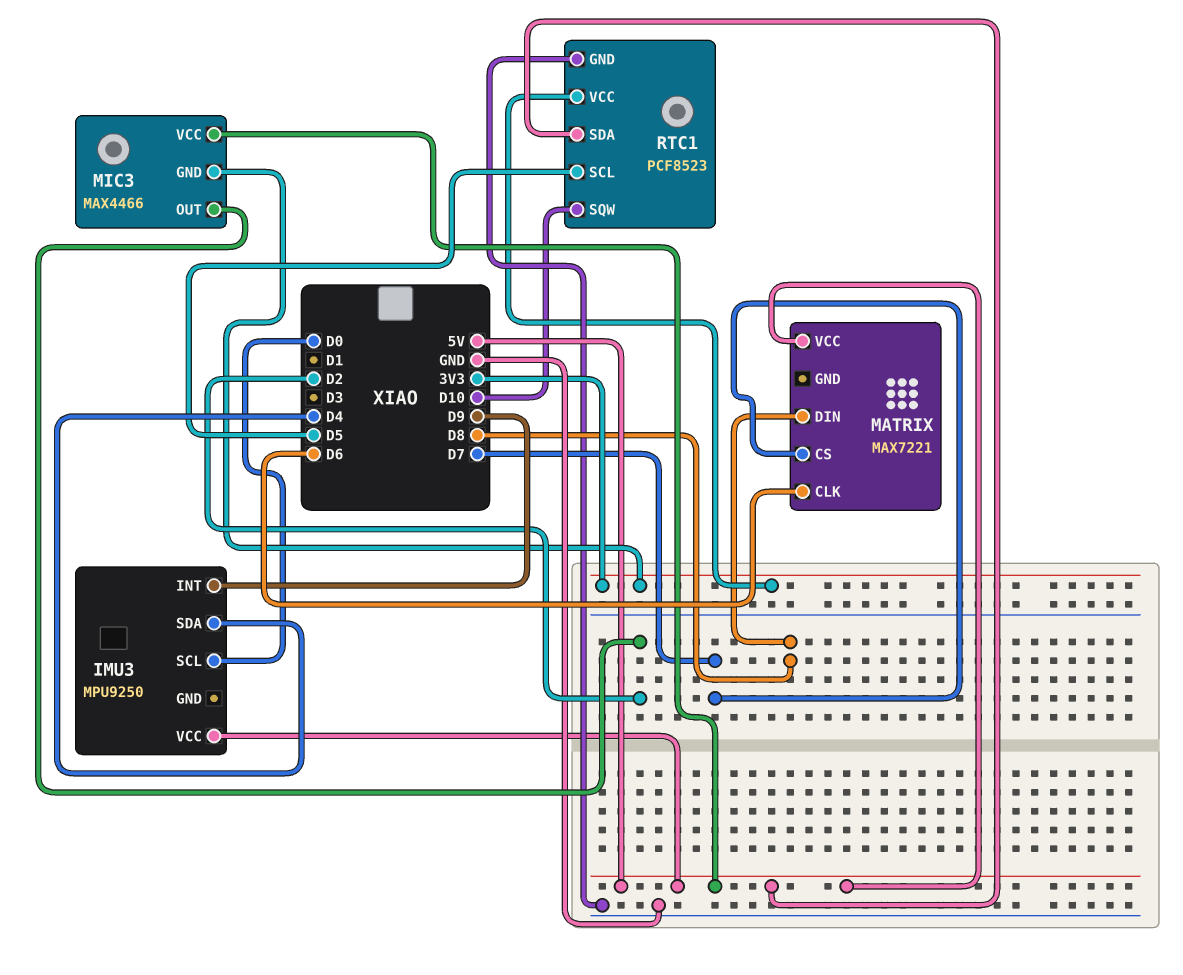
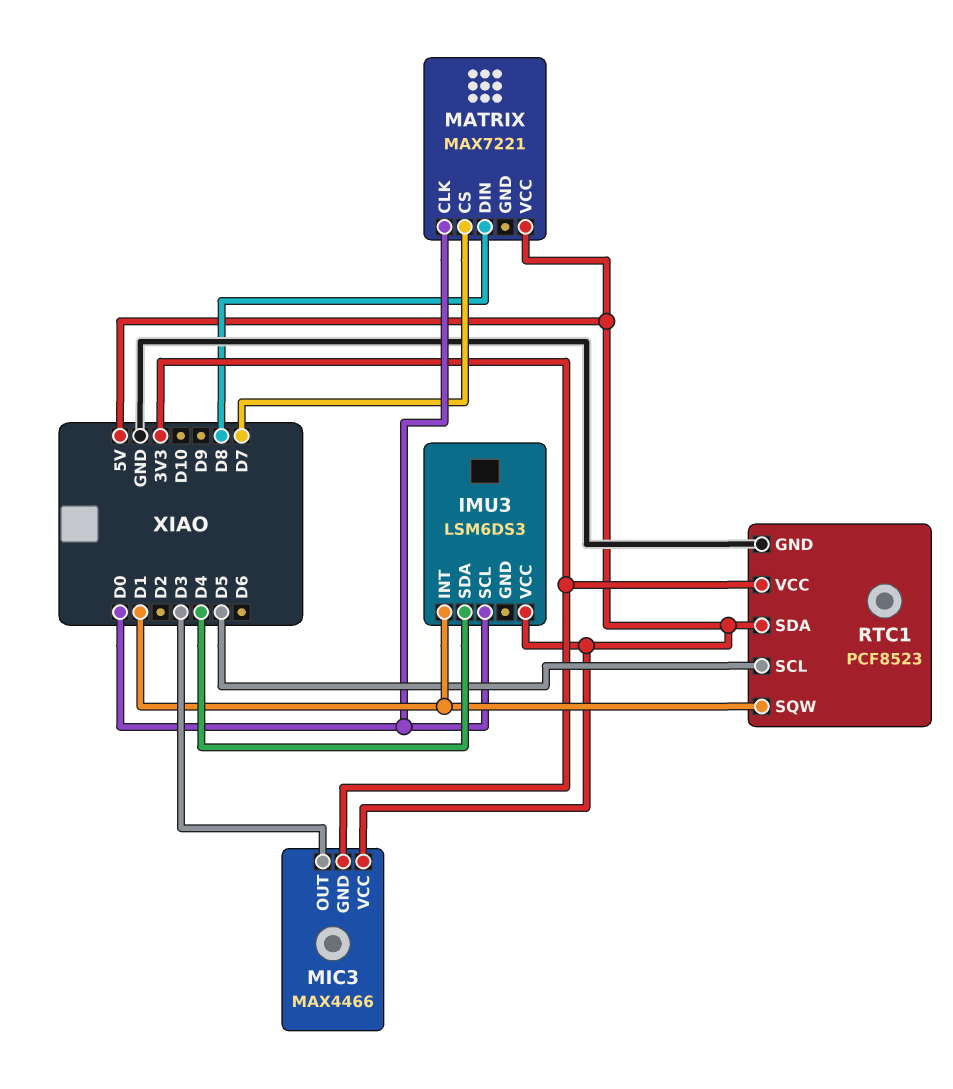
IMU3: MPU9250 -> LSM6DS3
IMU3 pin INT: D9 -> D1
MATRIX pin CLK: D6 -> D0
MIC3 pin OUT: D2 -> D3
RTC1 pin SQW: D10 -> D1

